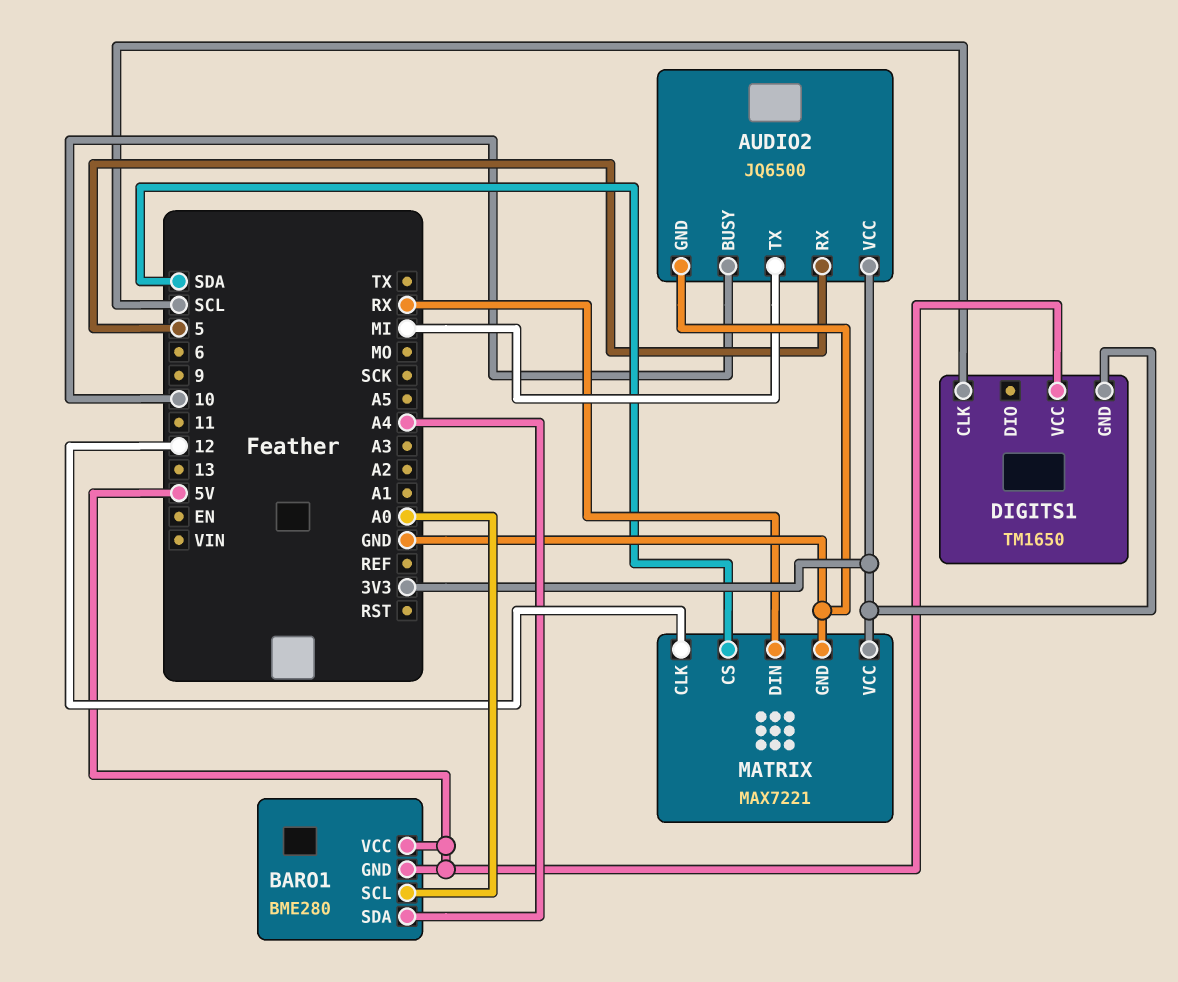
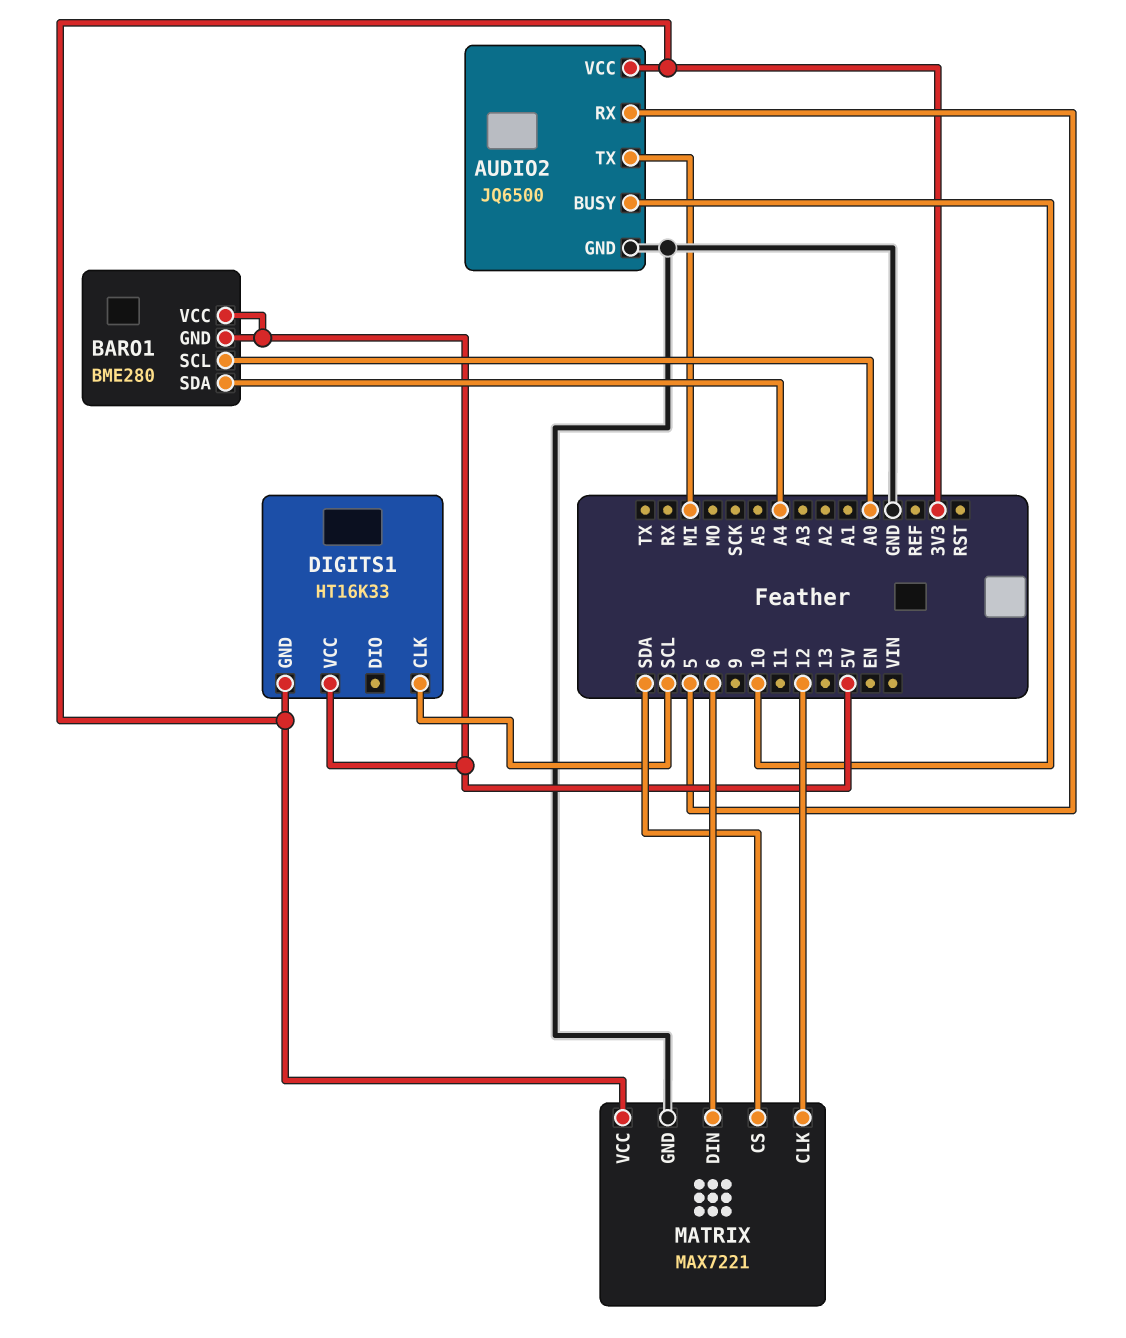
DIGITS1: TM1650 -> HT16K33
MATRIX pin DIN: RX -> 6

